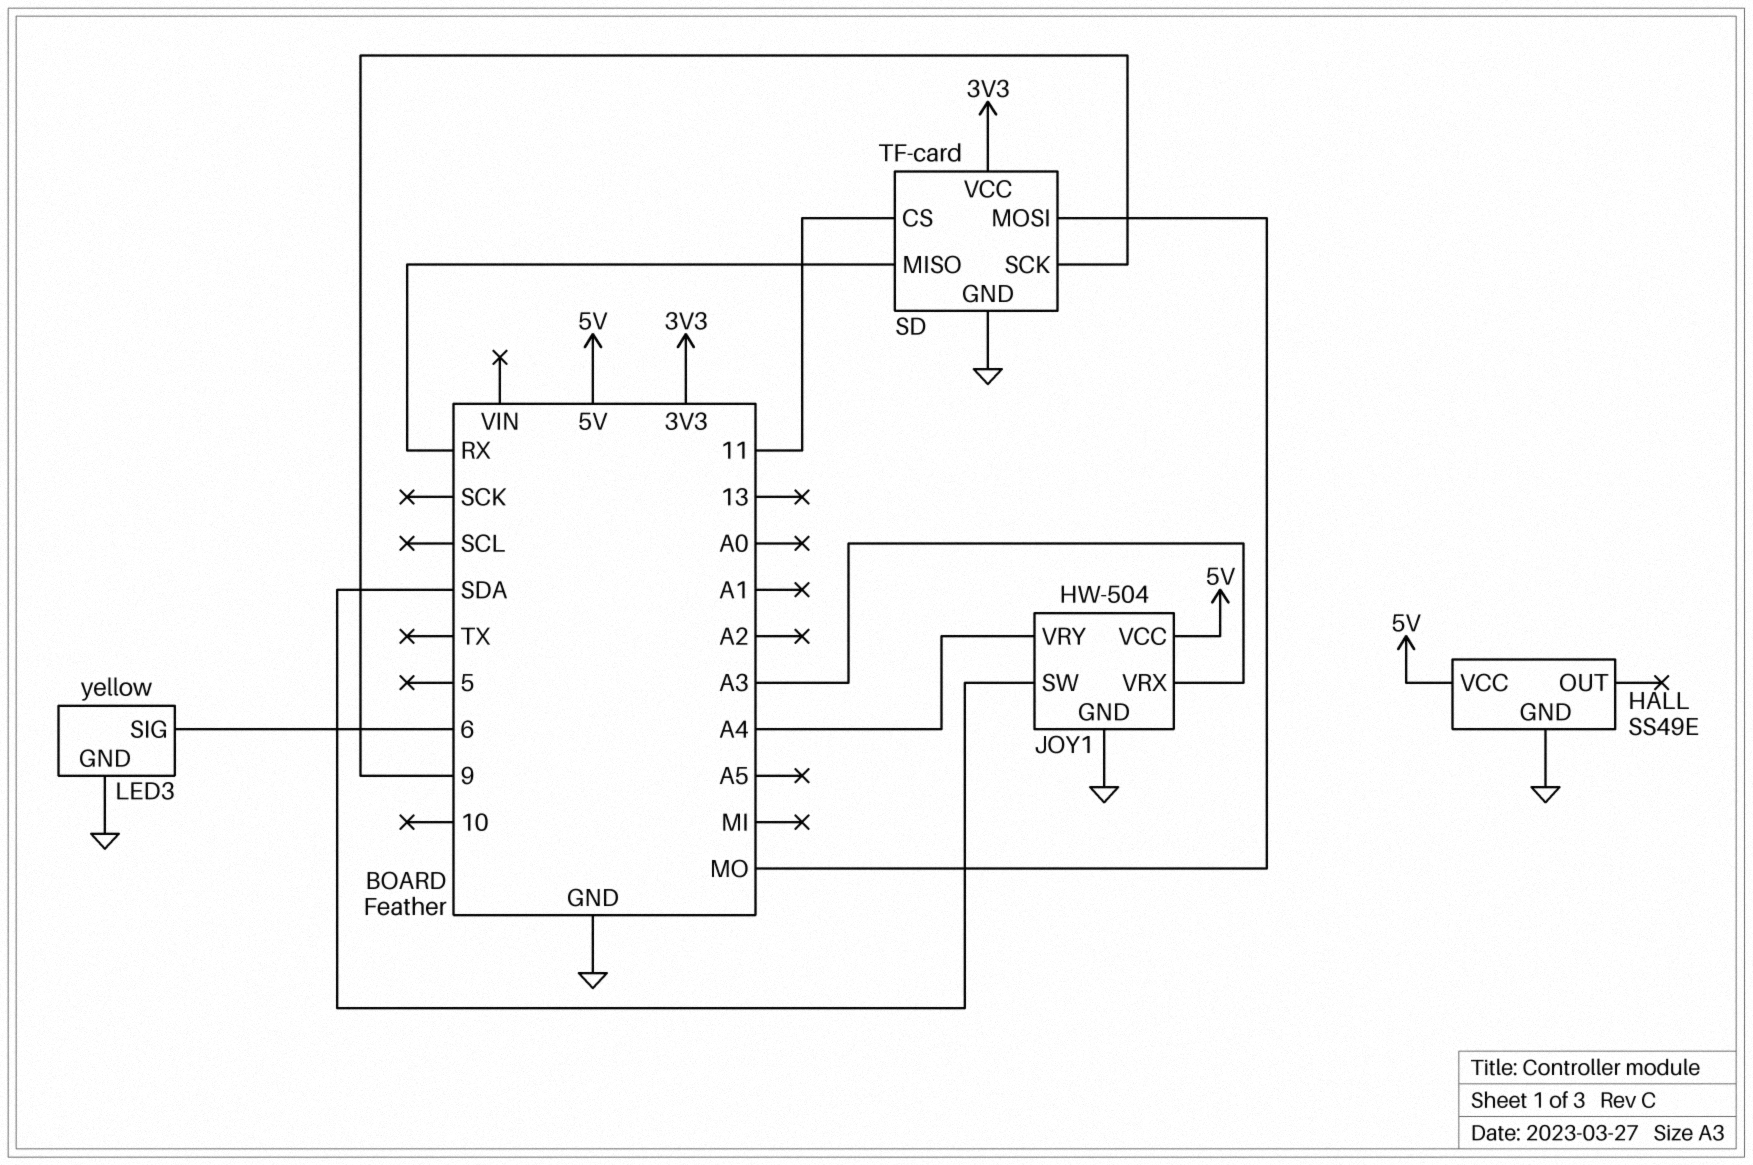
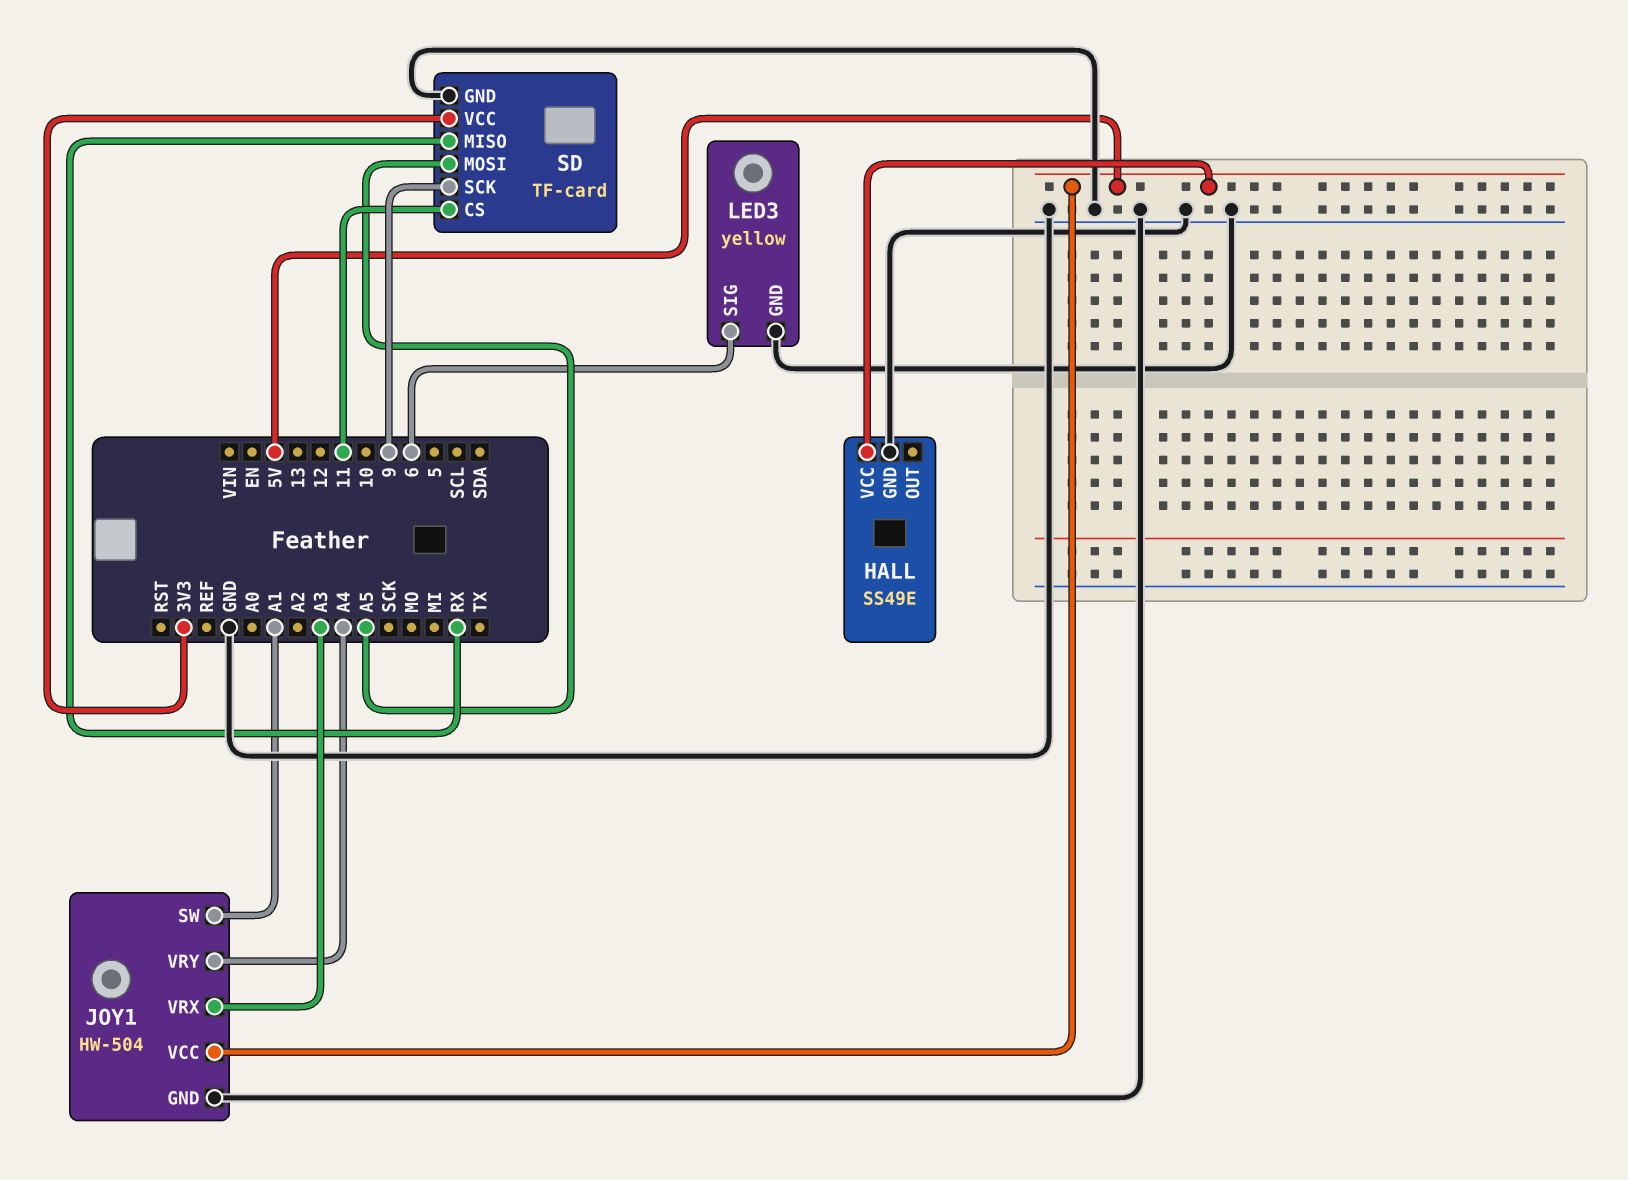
JOY1 pin SW: SDA -> A1
SD pin MOSI: MO -> A5

